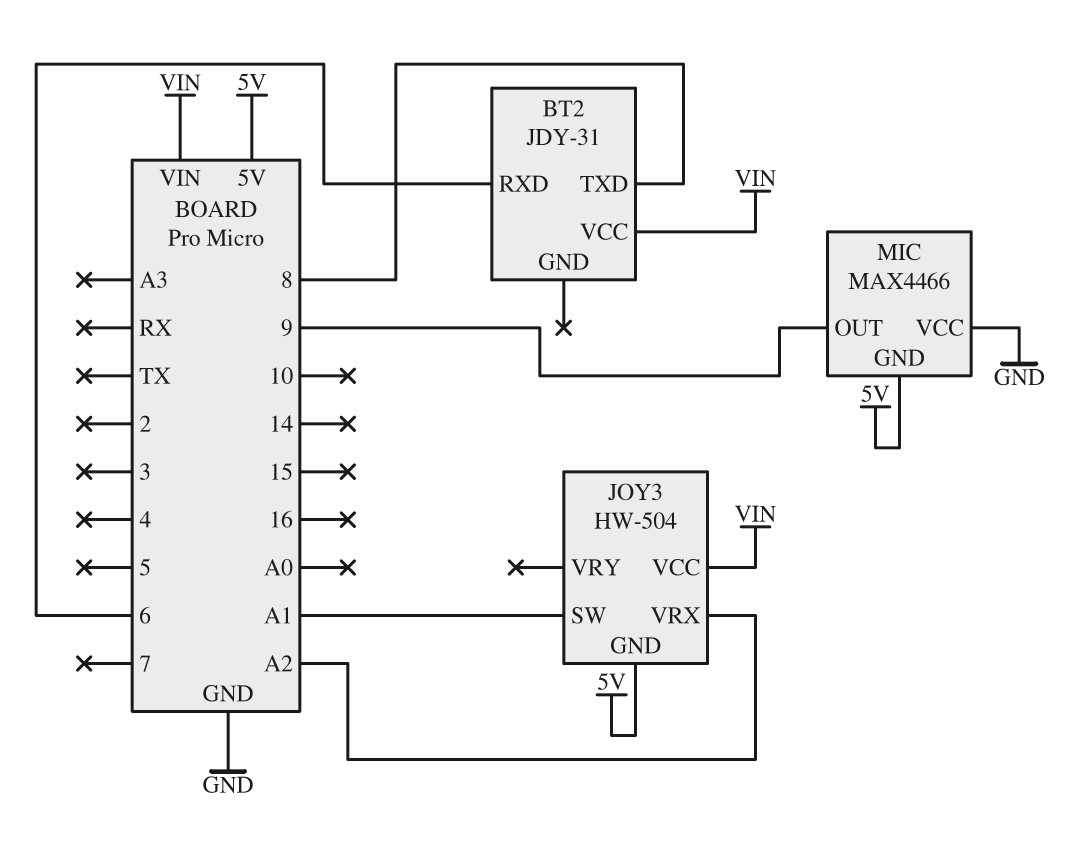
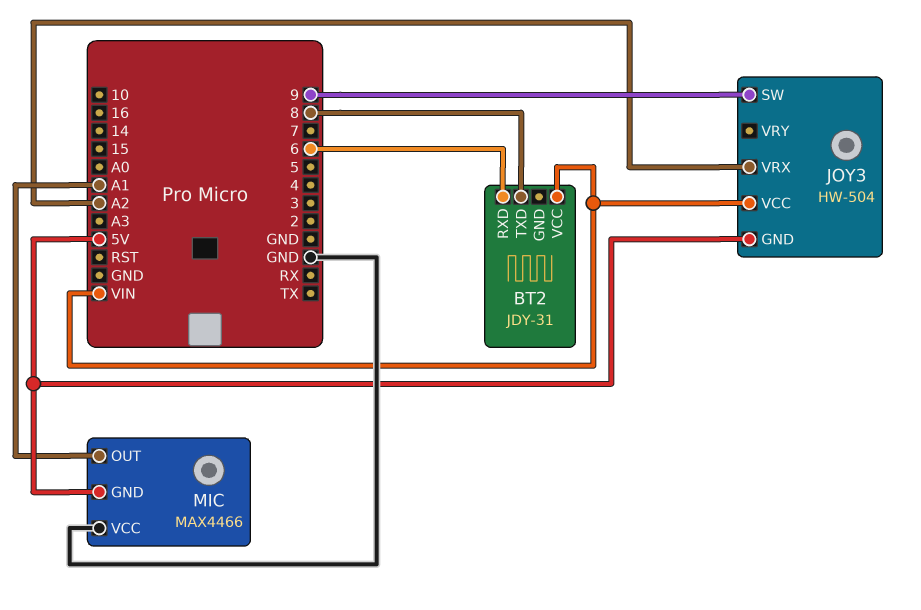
JOY3 pin SW: A1 -> 9
MIC pin OUT: 9 -> A1

